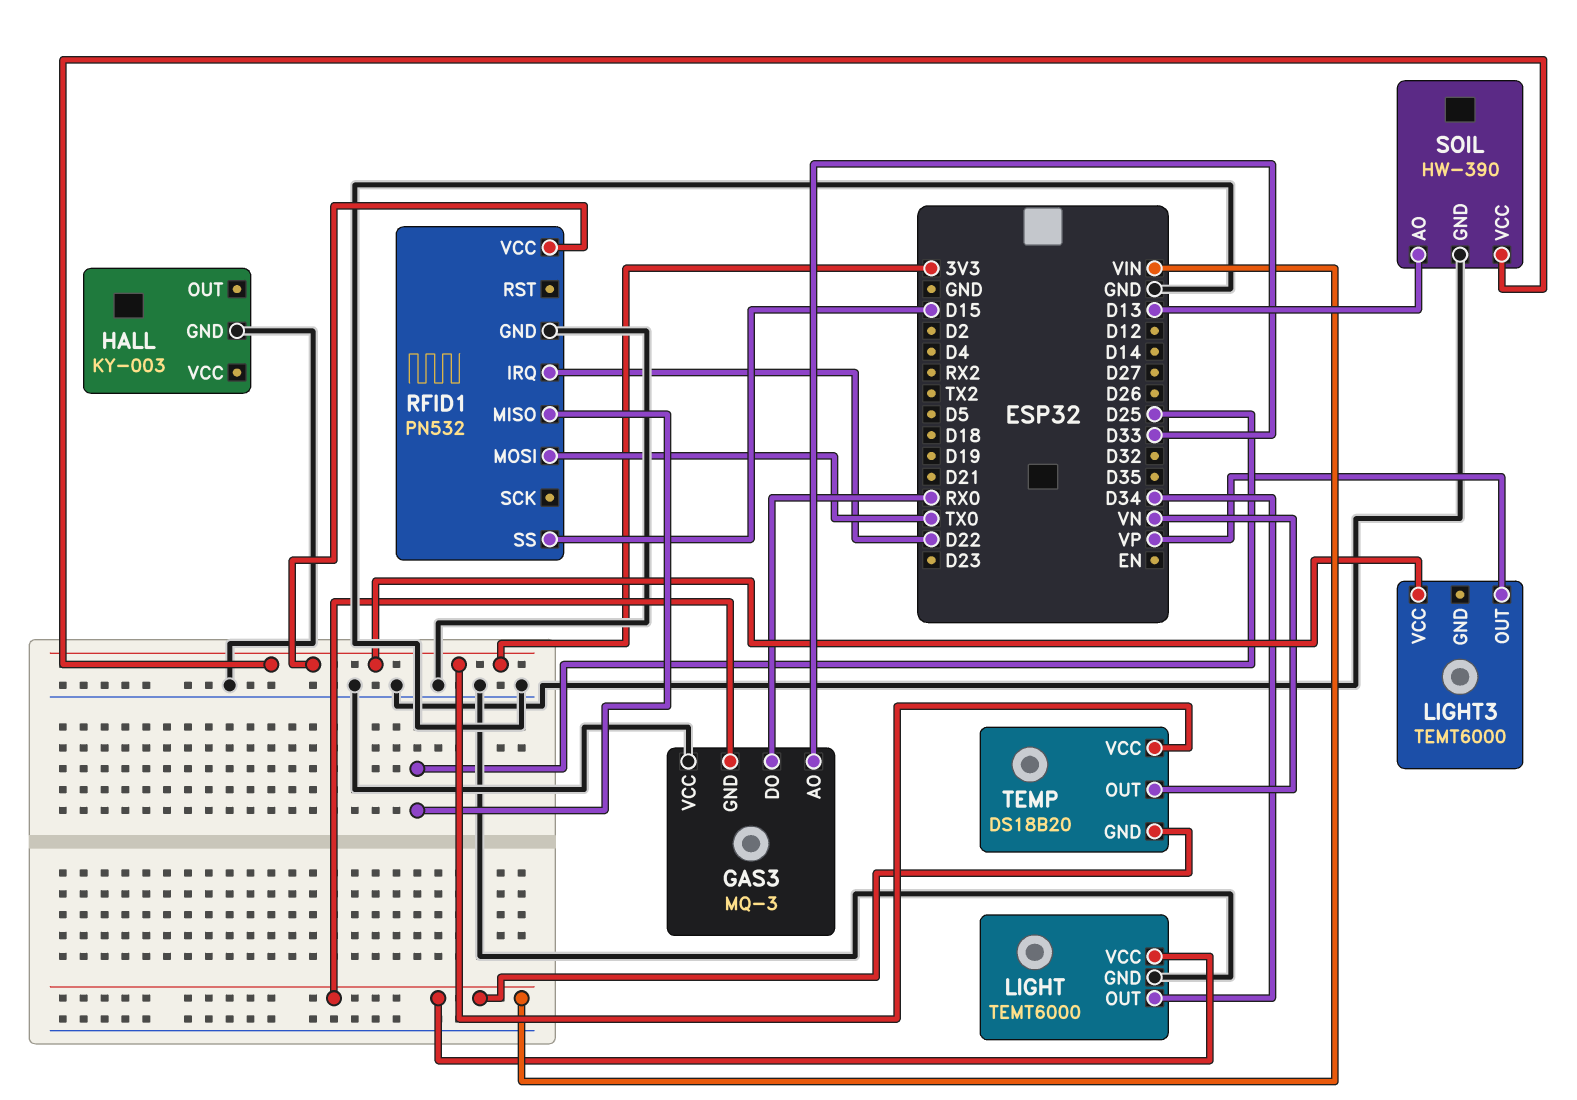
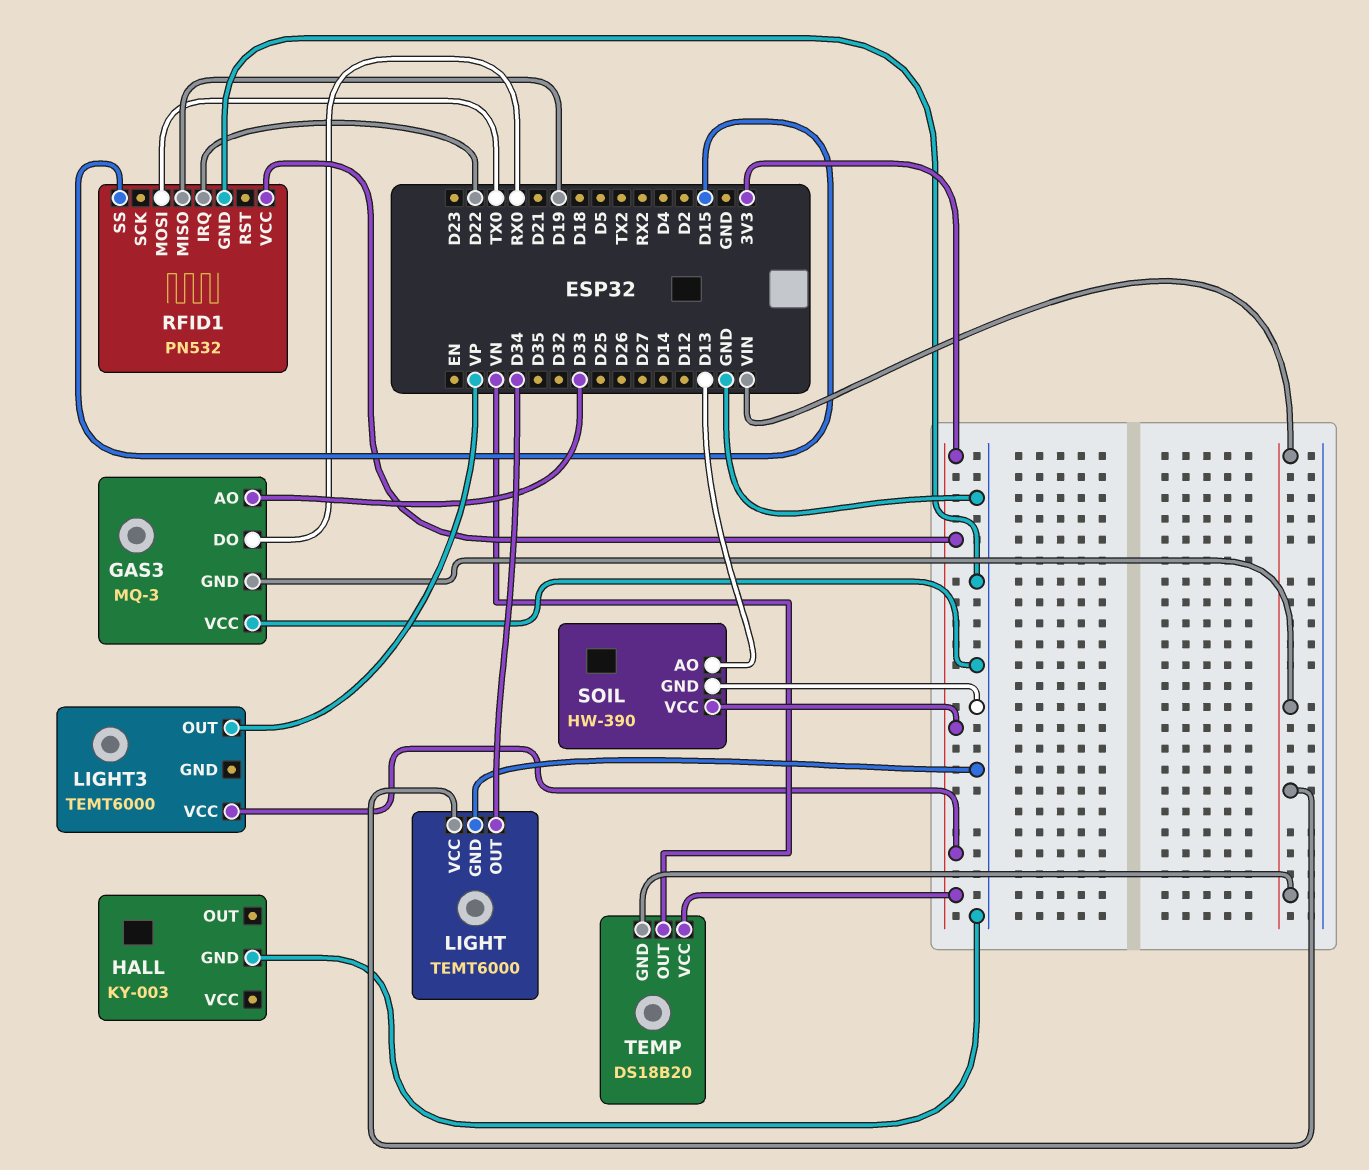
RFID1 pin MISO: D25 -> D19

